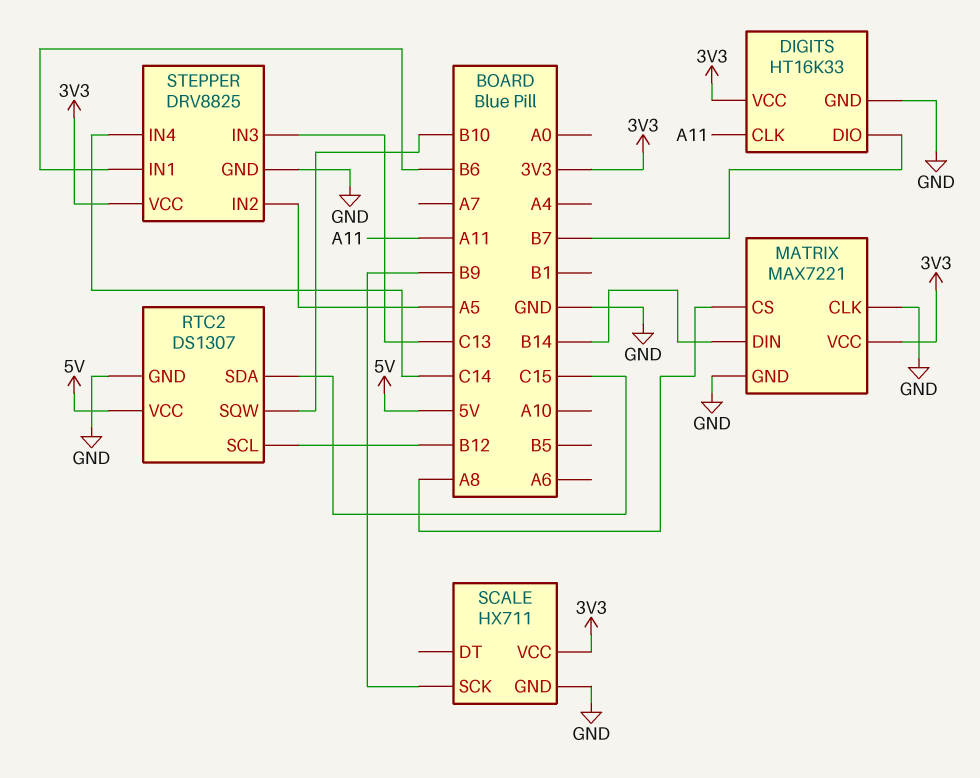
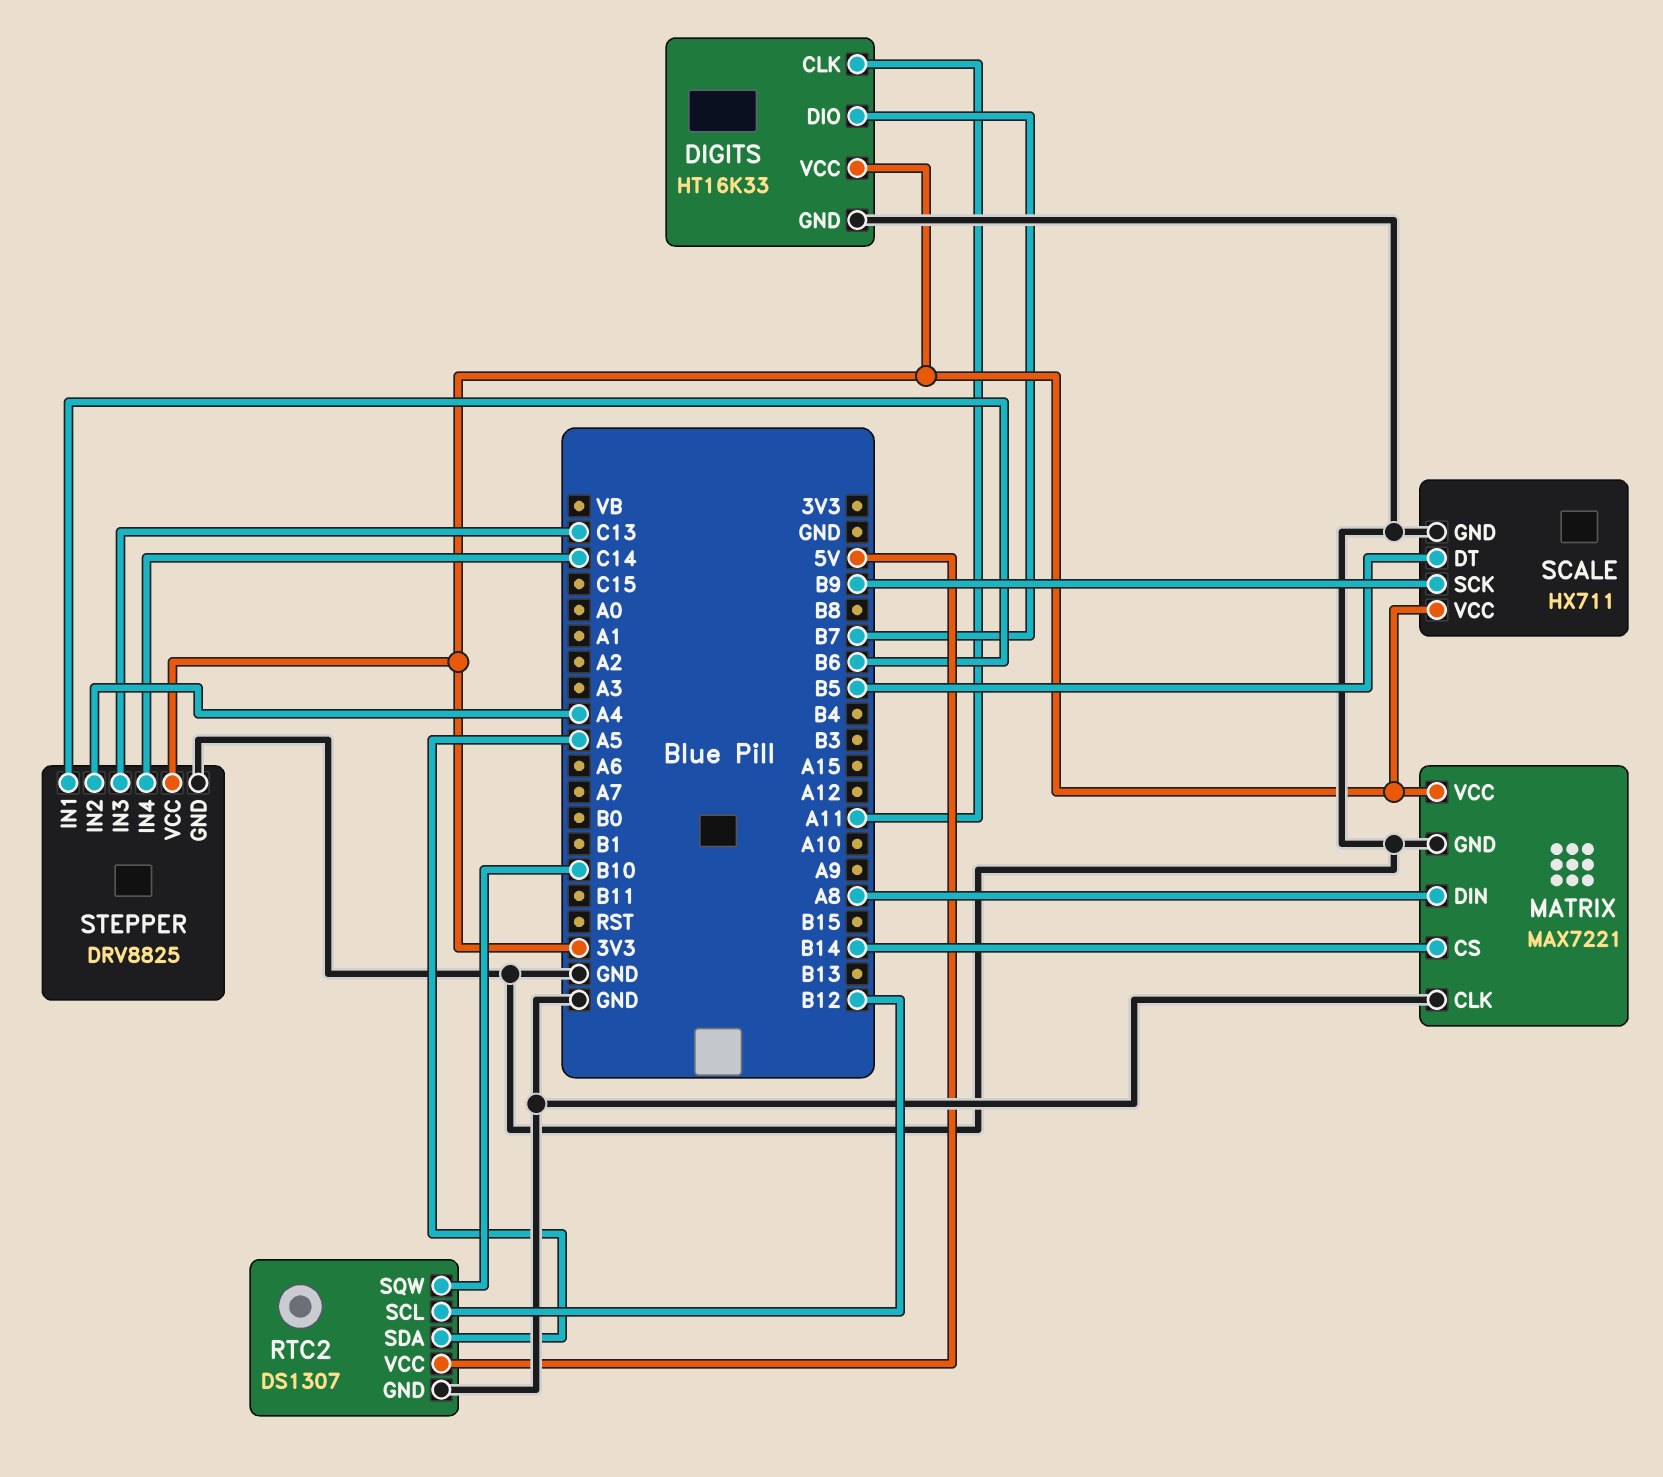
MATRIX pin CS: A8 -> B14
MATRIX pin DIN: B14 -> A8
RTC2 pin SDA: C15 -> A5
SCALE pin DT: none -> B5
STEPPER pin IN2: A5 -> A4

